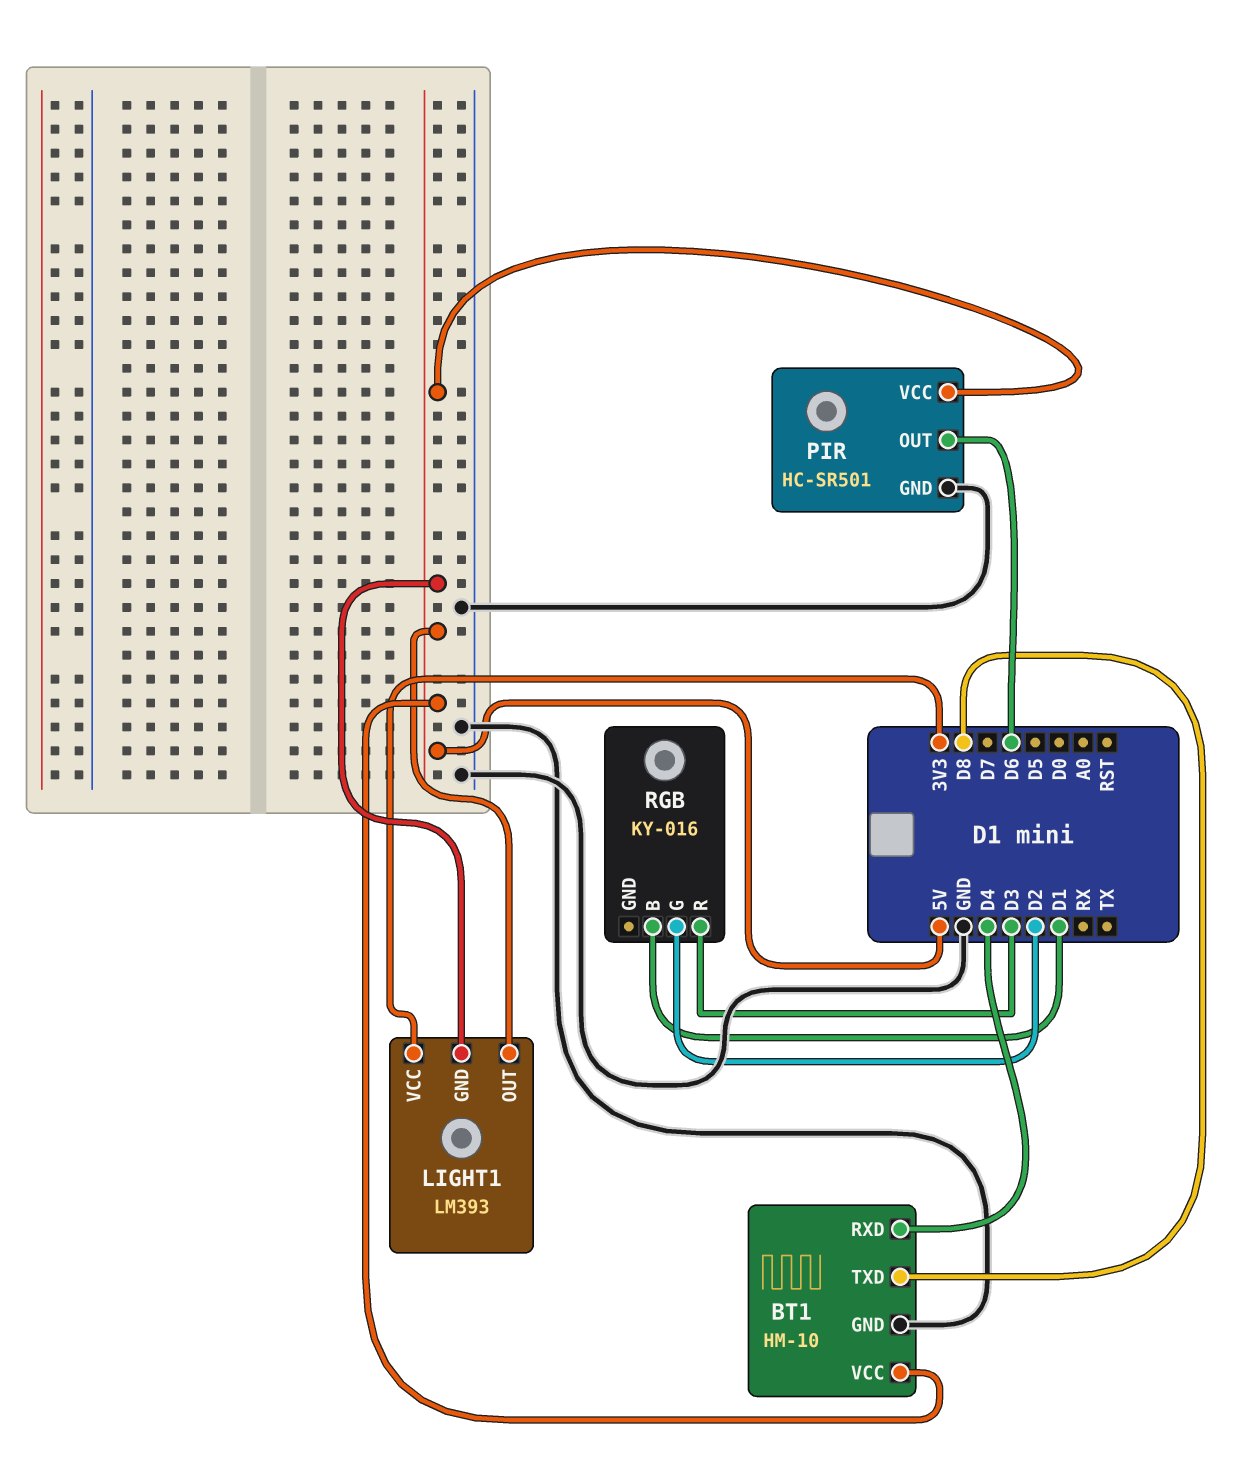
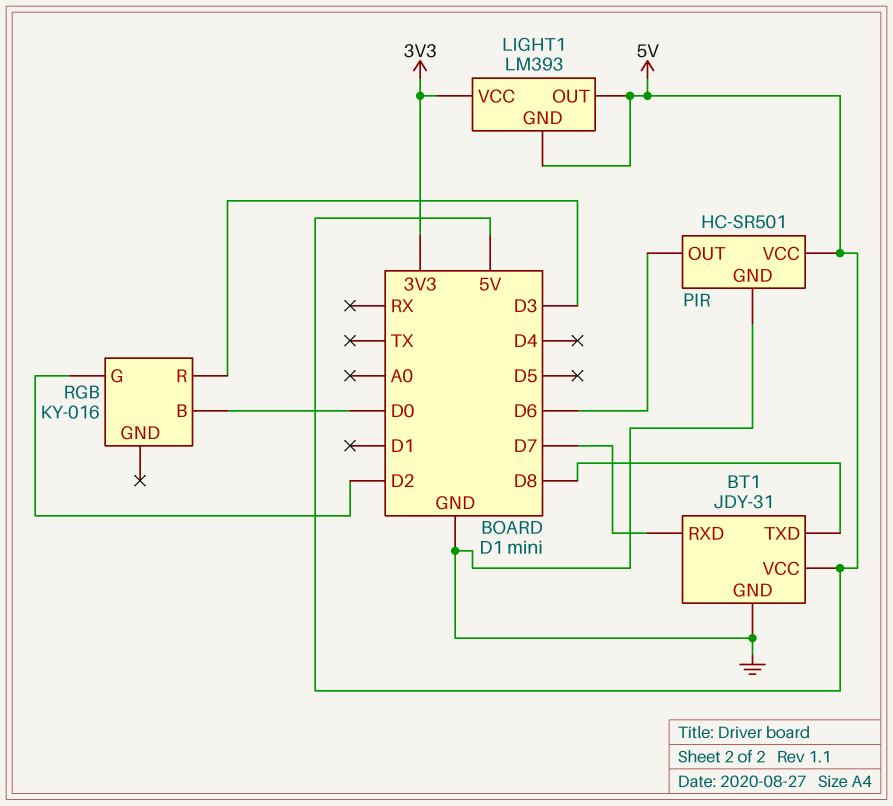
BT1: HM-10 -> JDY-31
BT1 pin RXD: D4 -> D7
RGB pin B: D1 -> D0

